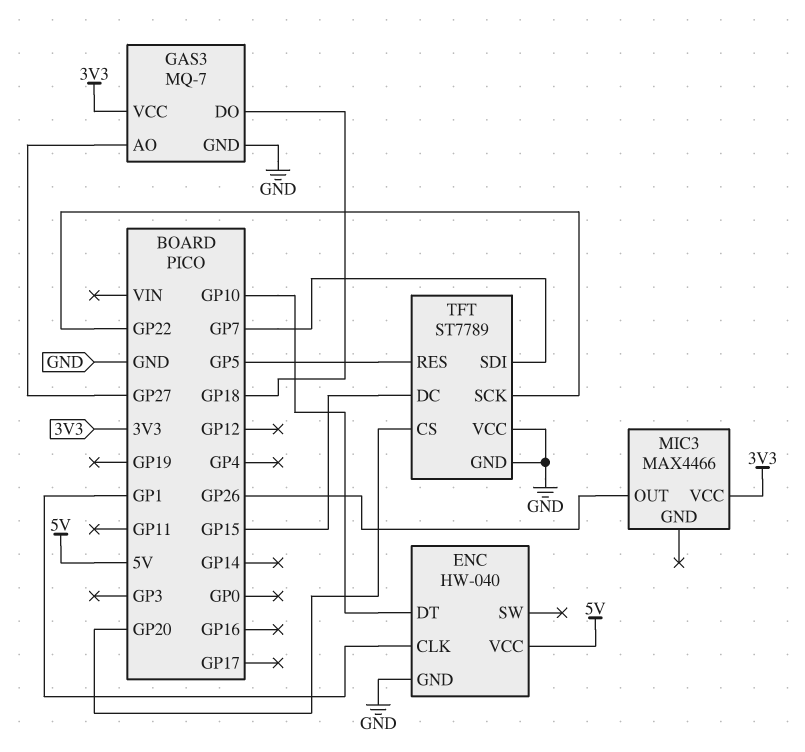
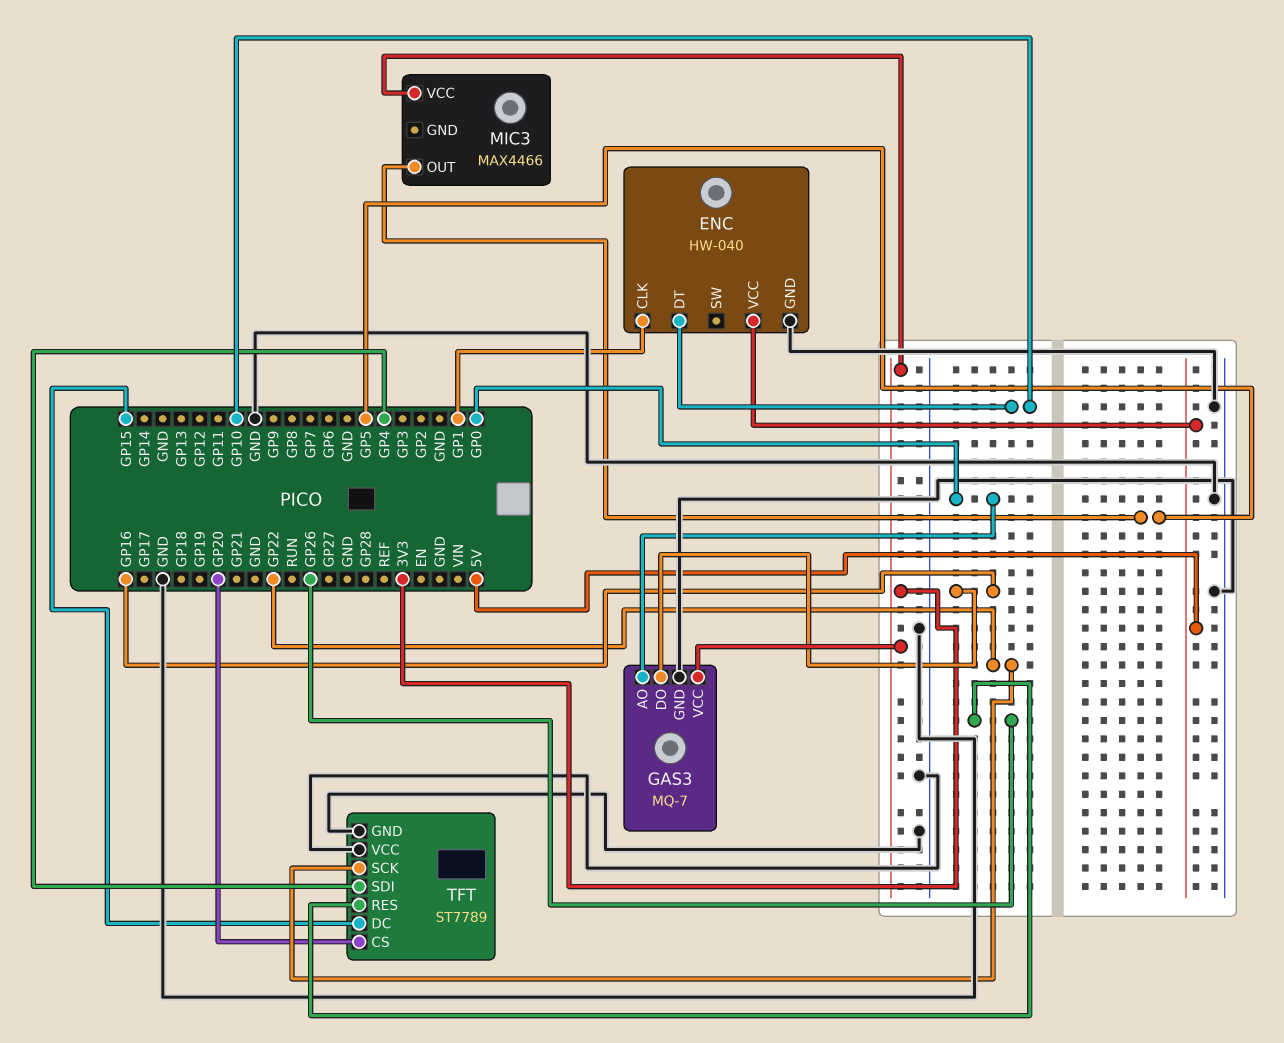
GAS3 pin AO: GP27 -> GP0
GAS3 pin DO: GP18 -> GP16
MIC3 pin OUT: GP26 -> GP5
TFT pin RES: GP5 -> GP26
TFT pin SDI: GP7 -> GP4

